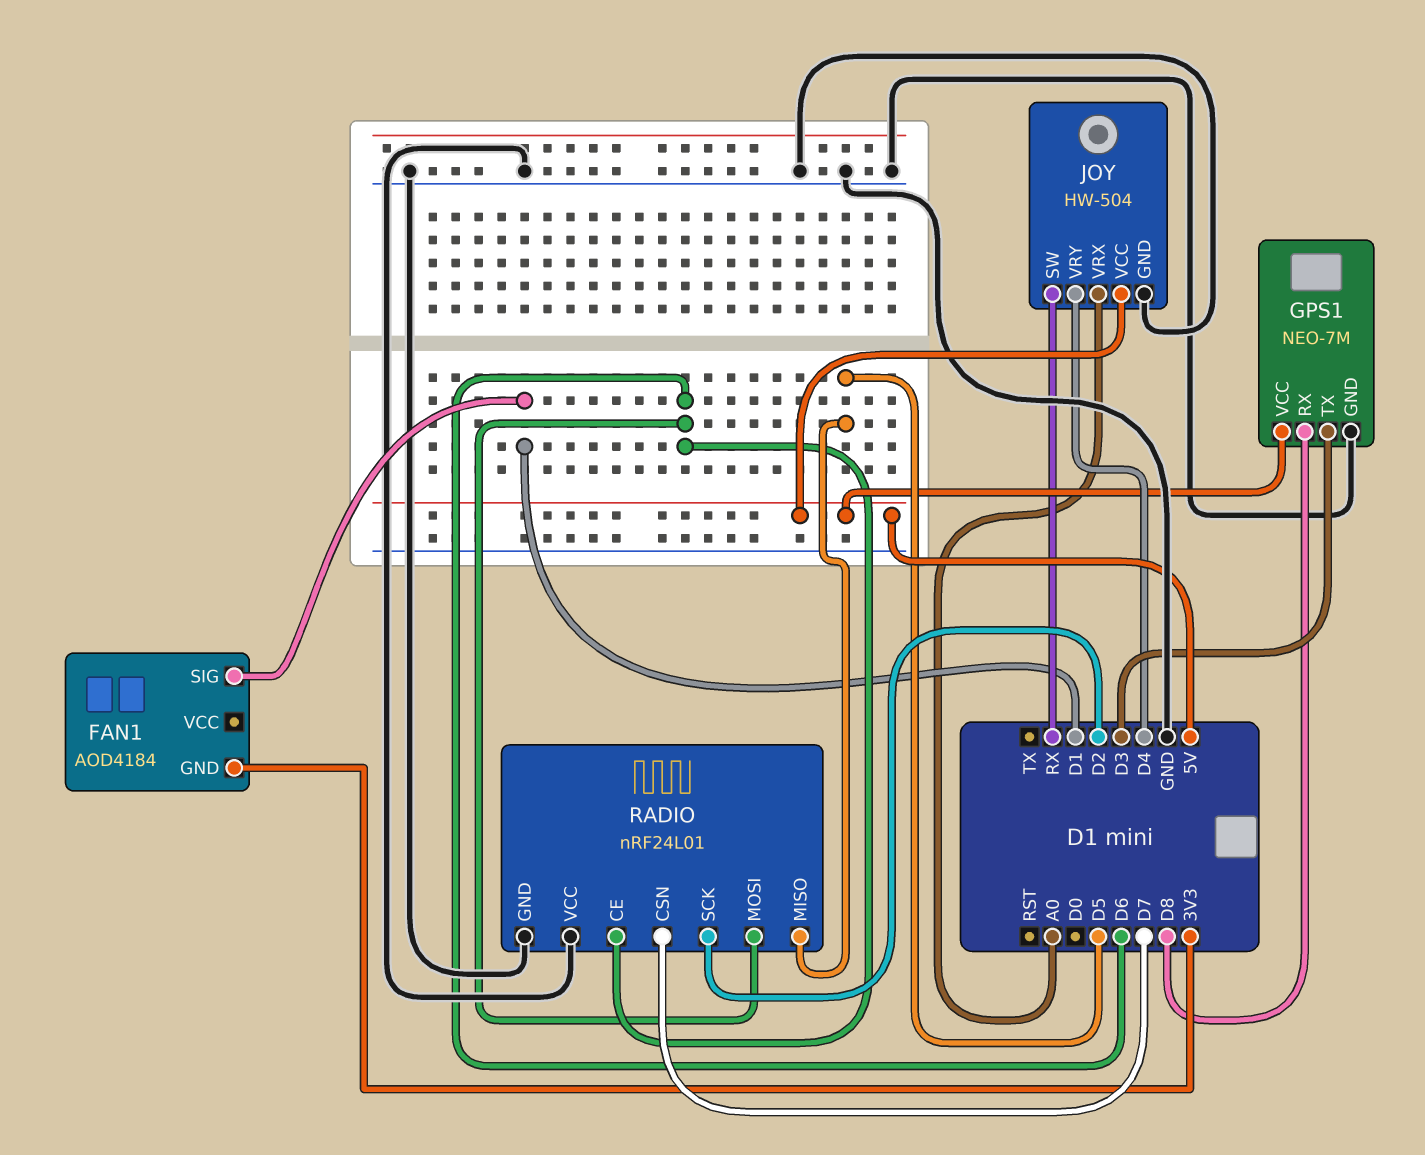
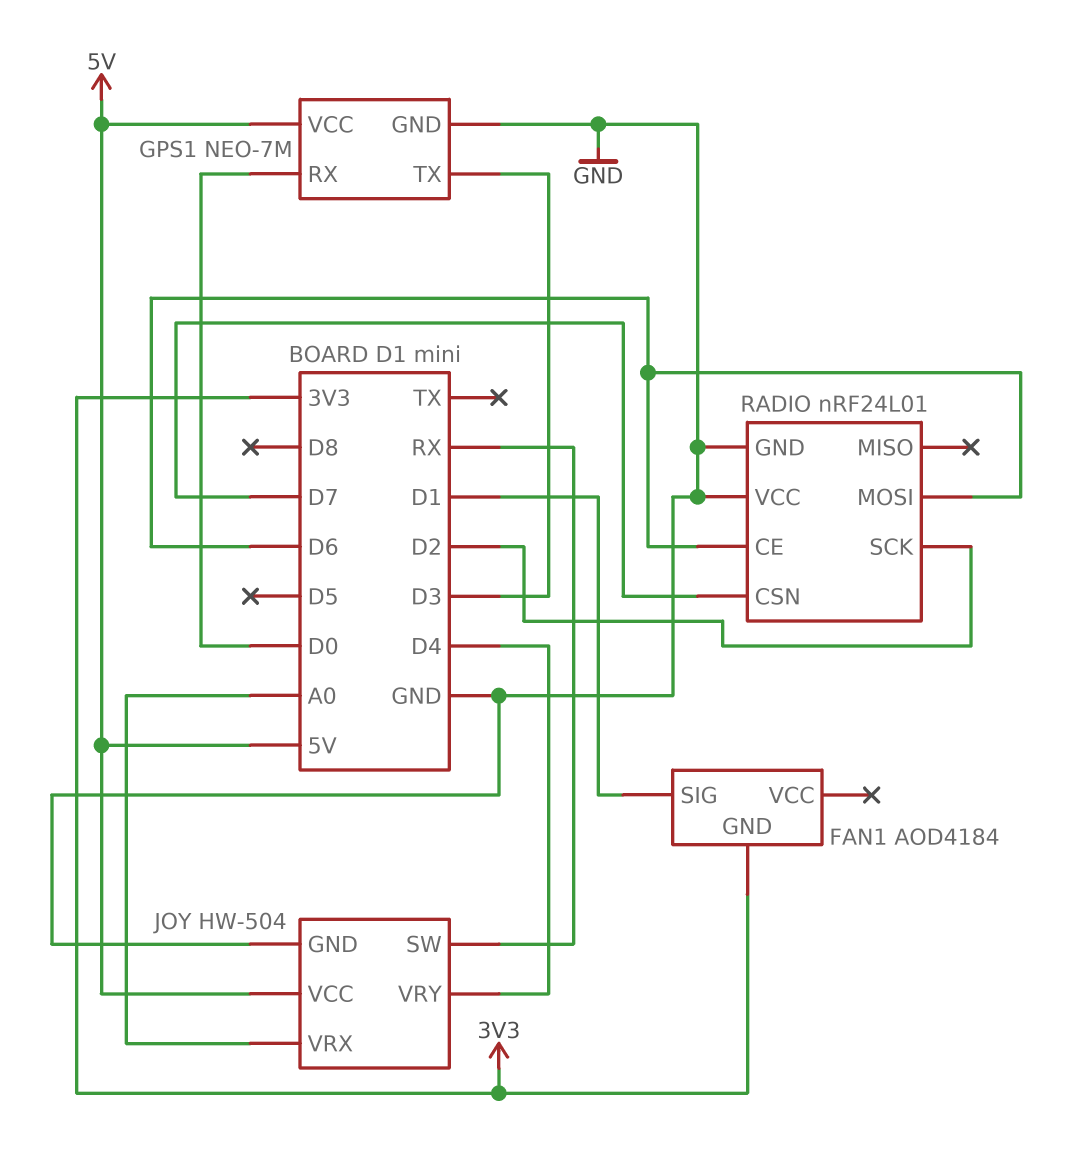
GPS1 pin RX: D8 -> D0
RADIO pin MISO: D5 -> none

